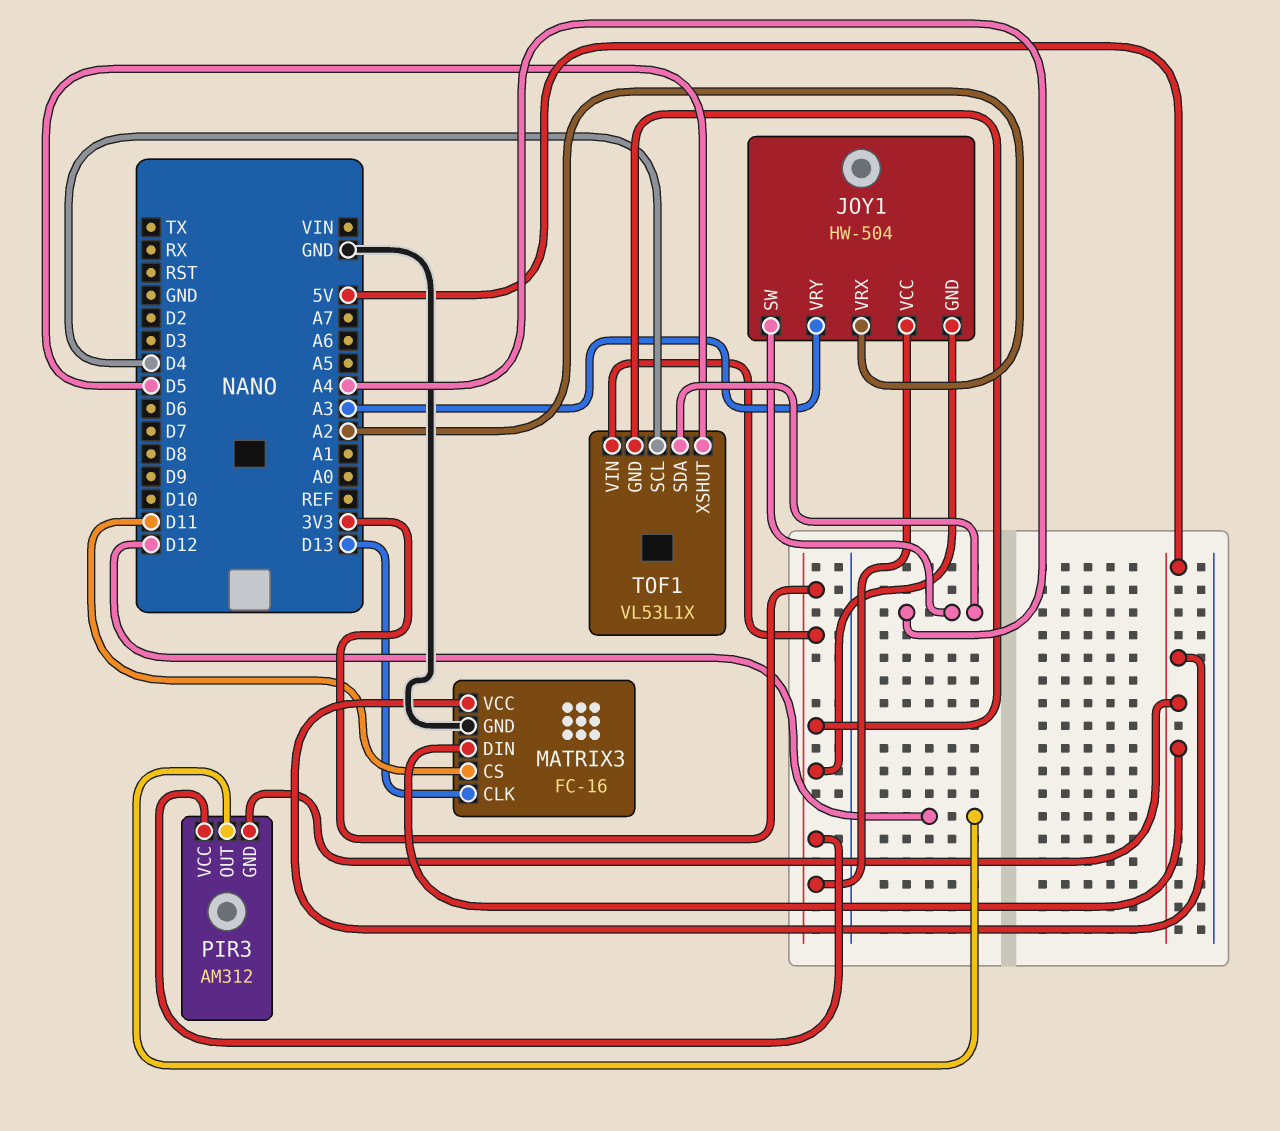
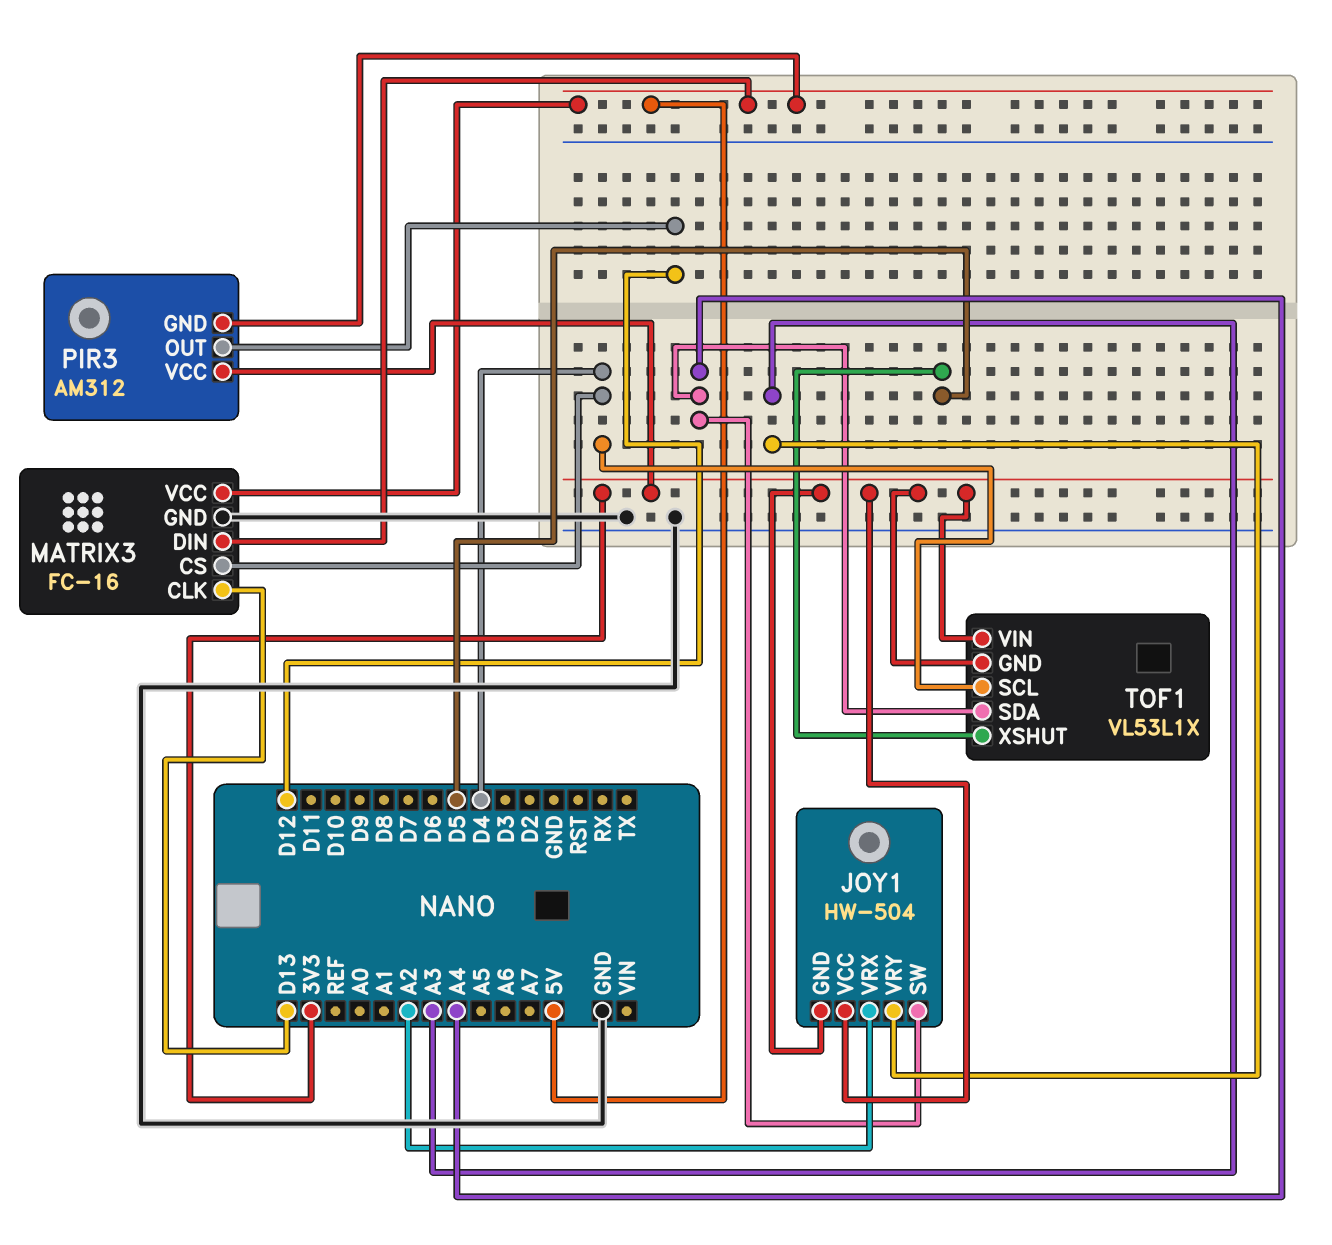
MATRIX3 pin CS: D11 -> D4

